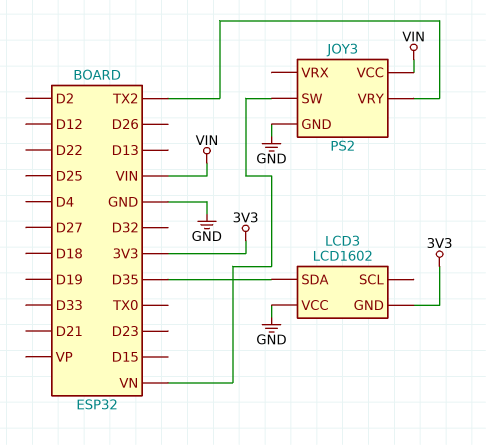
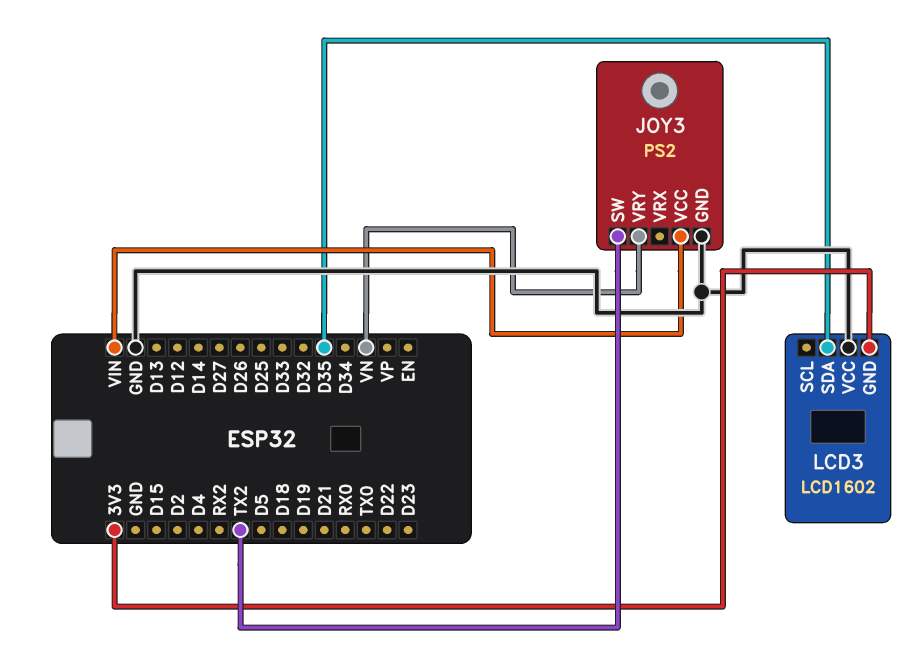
JOY3 pin SW: VN -> TX2
JOY3 pin VRY: TX2 -> VN

